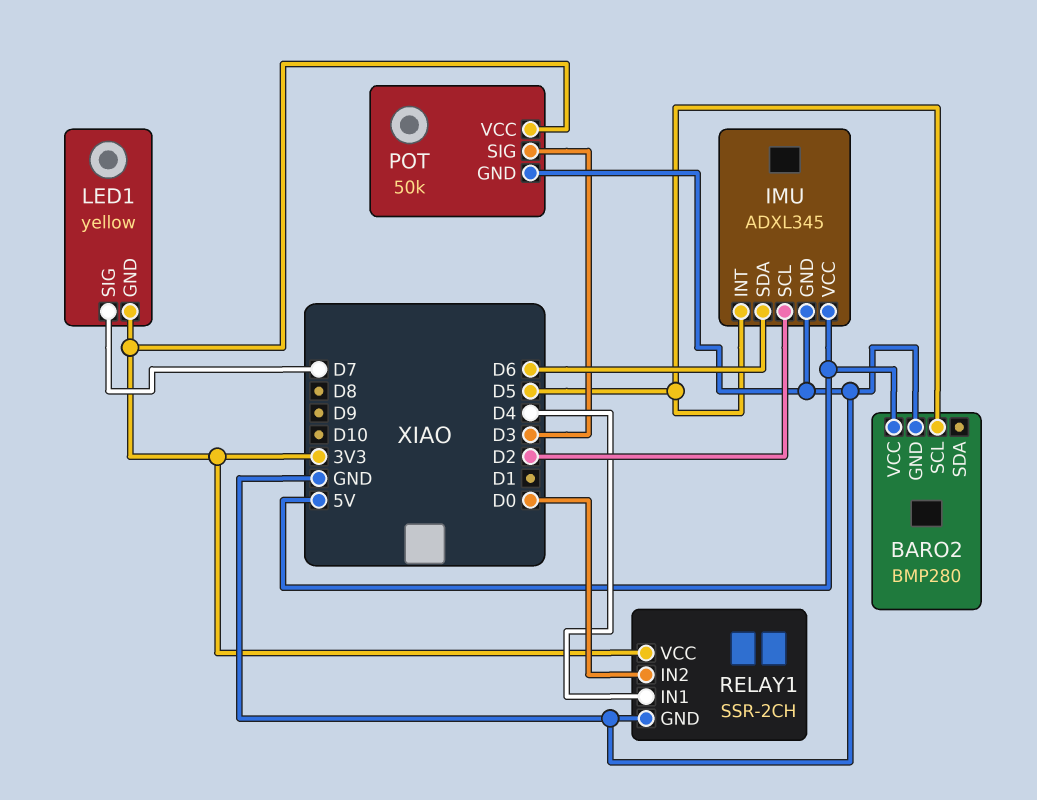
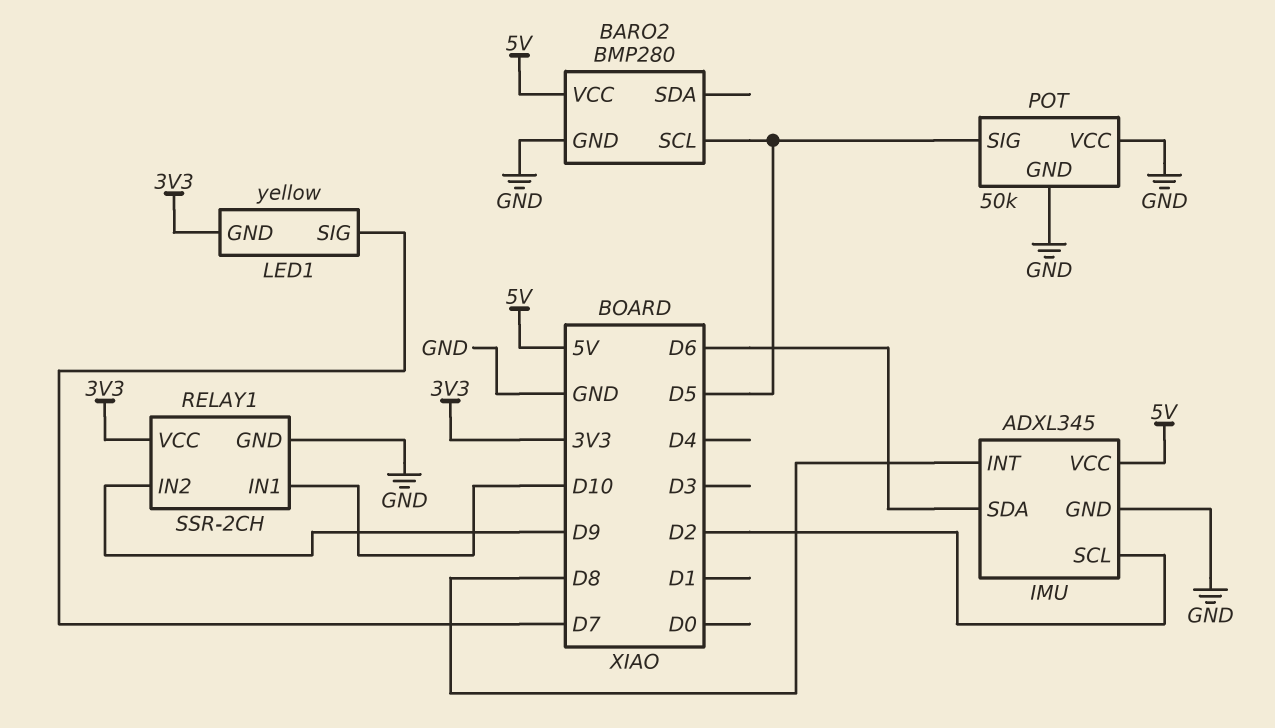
IMU pin INT: D5 -> D8
POT pin SIG: D3 -> D5
POT pin VCC: 3V3 -> GND
RELAY1 pin IN1: D4 -> D10
RELAY1 pin IN2: D0 -> D9

